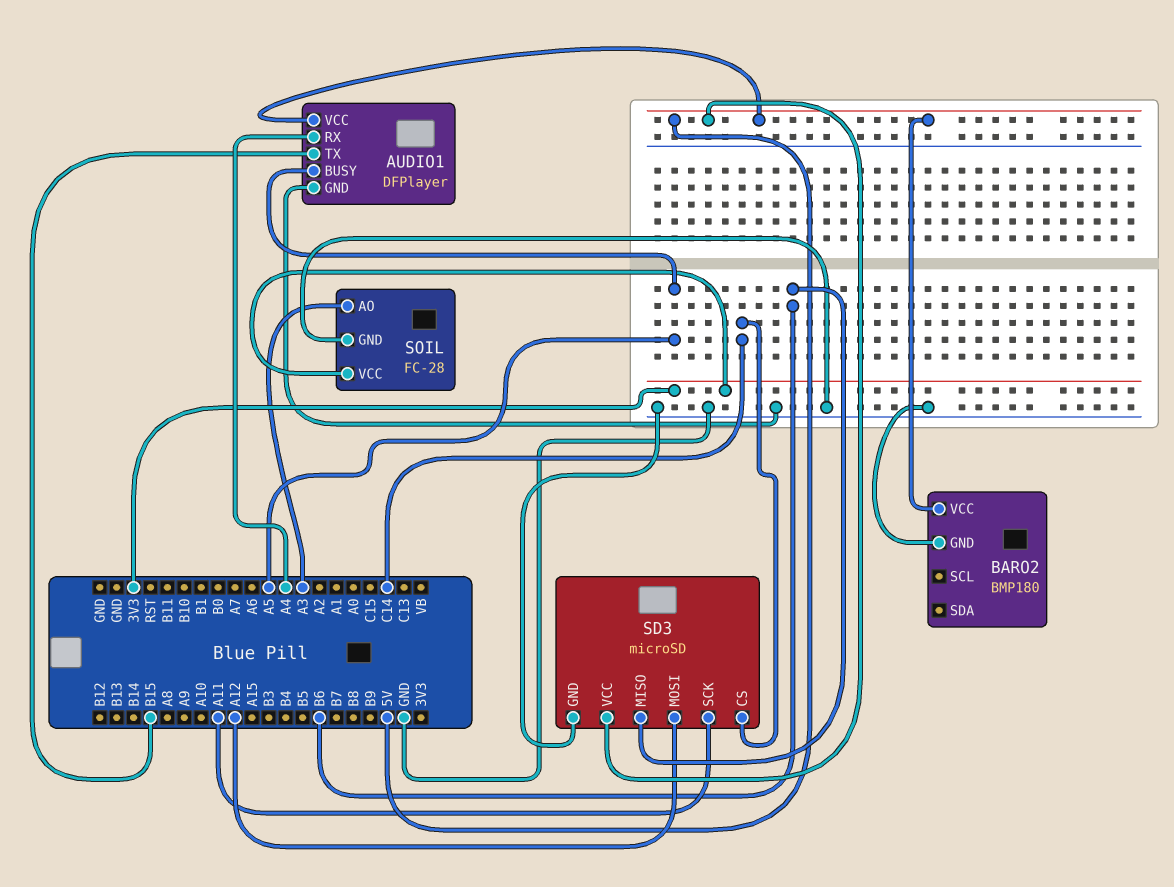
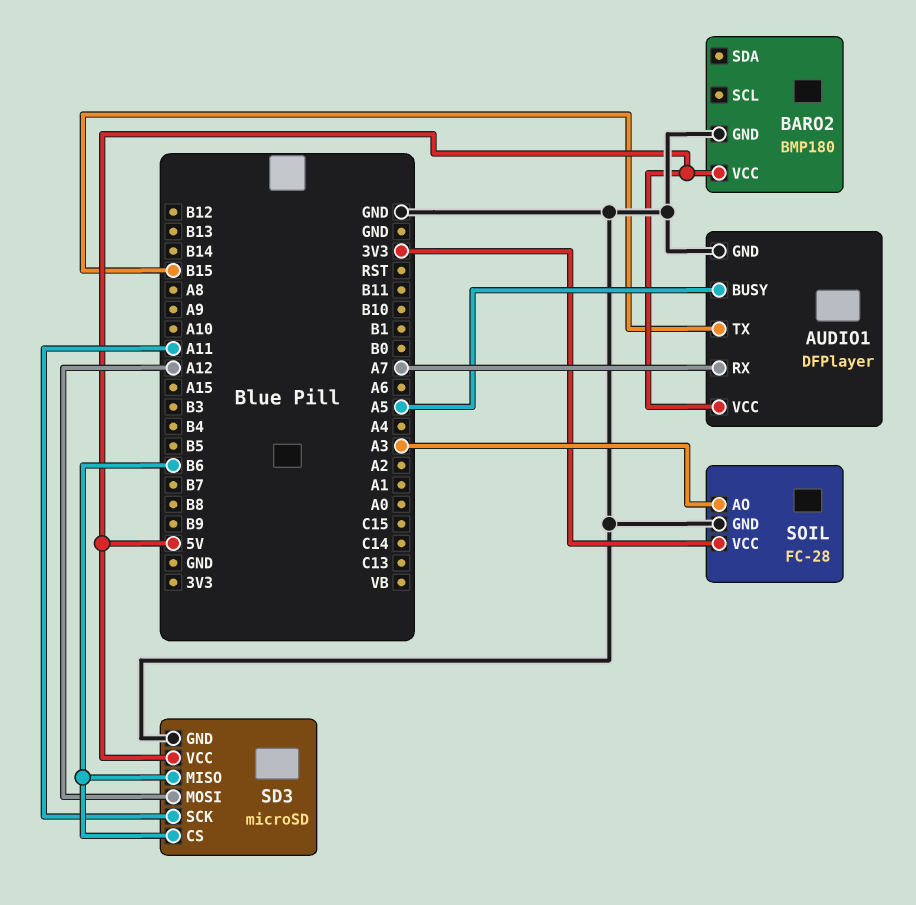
AUDIO1 pin RX: A4 -> A7
SD3 pin CS: C14 -> B6

